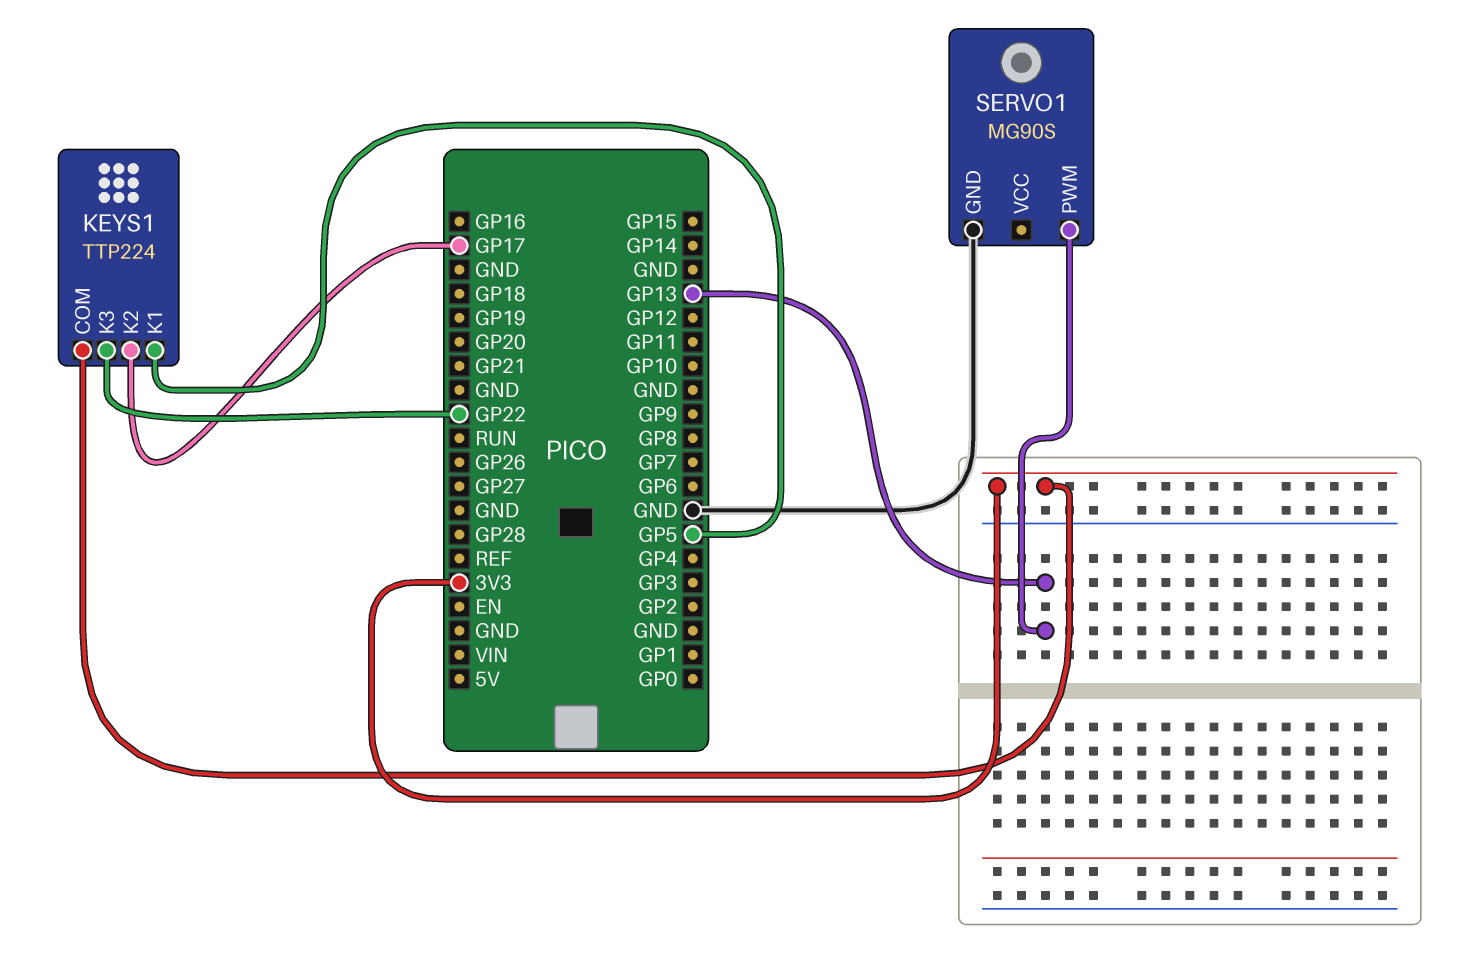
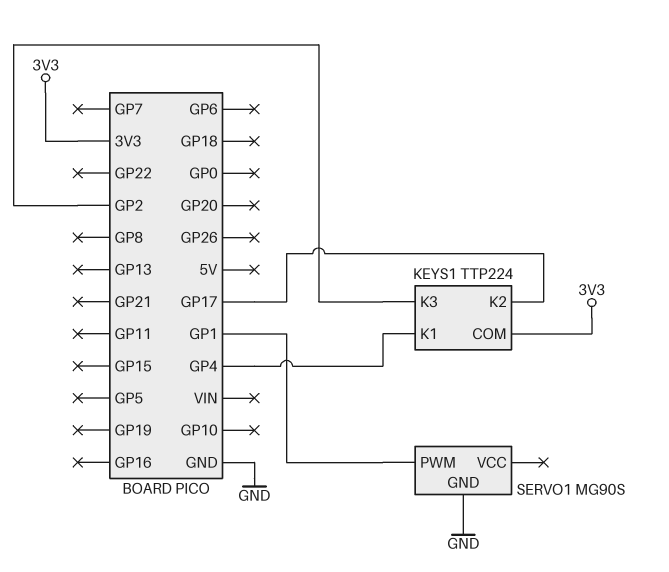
KEYS1 pin K1: GP5 -> GP4
KEYS1 pin K3: GP22 -> GP2
SERVO1 pin PWM: GP13 -> GP1

